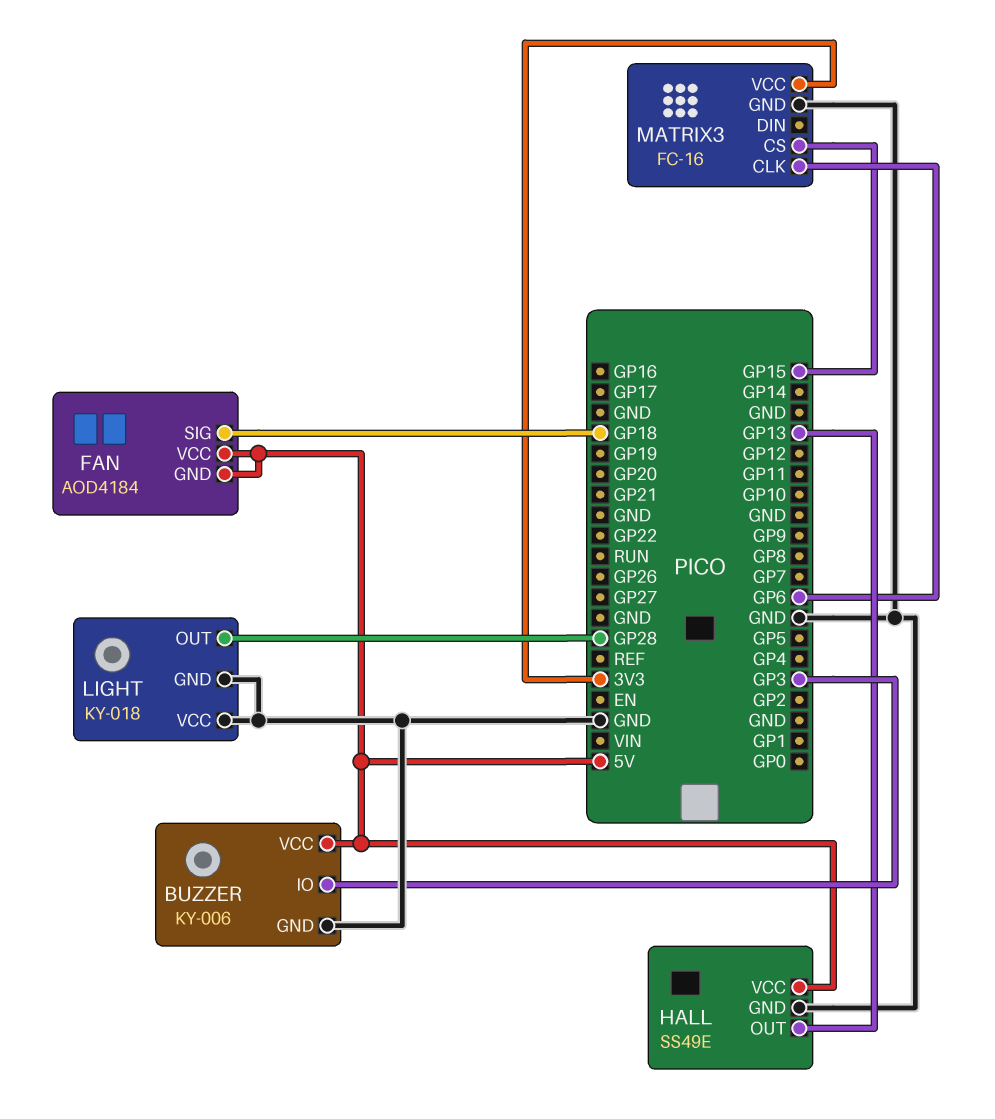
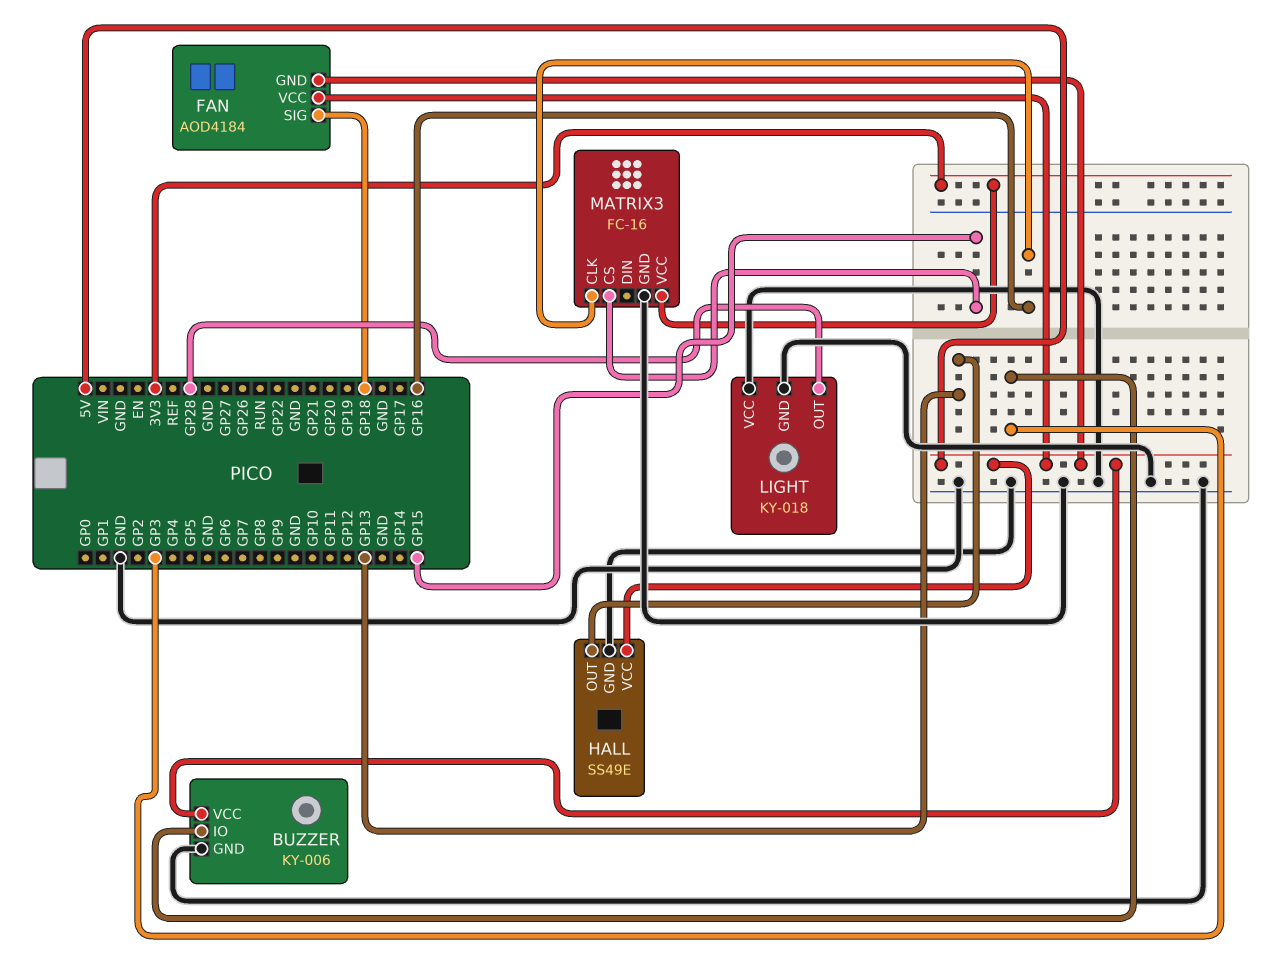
MATRIX3 pin CLK: GP6 -> GP16

